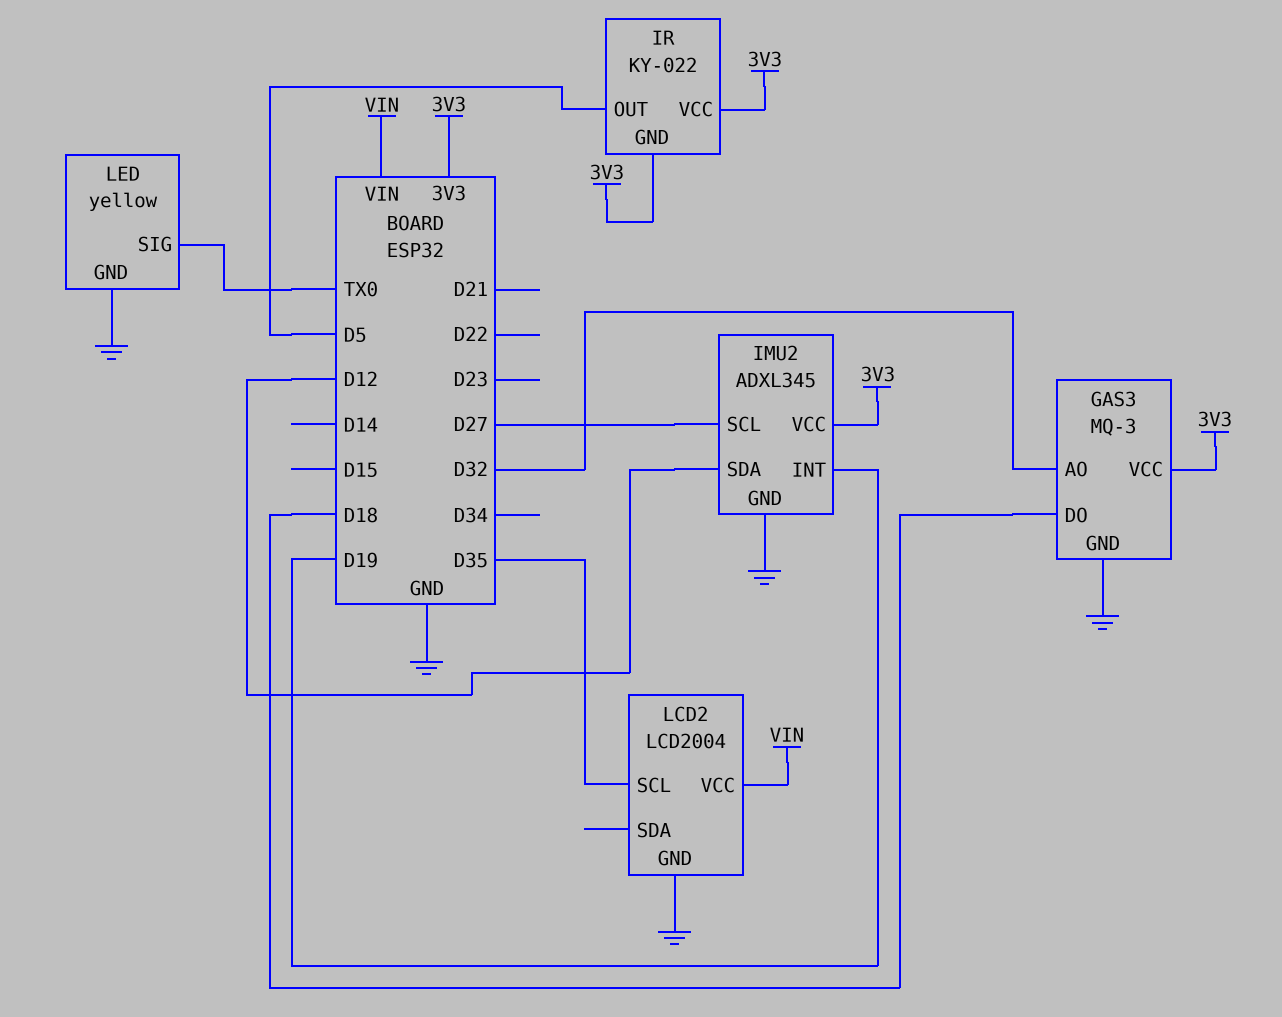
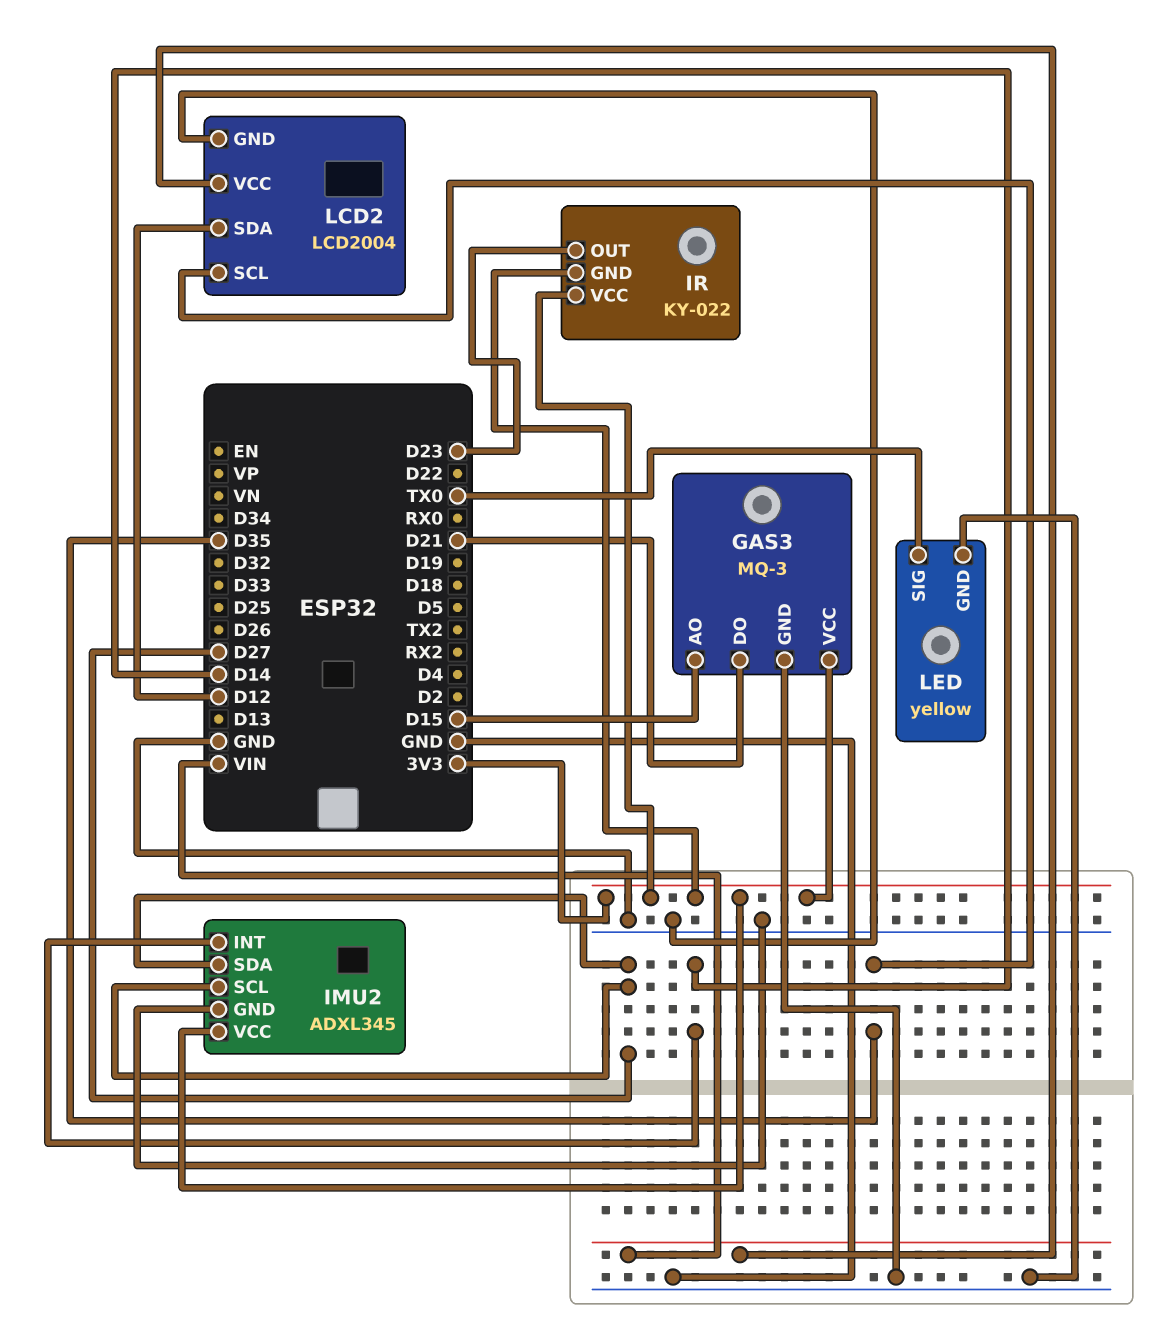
GAS3 pin AO: D32 -> D15
GAS3 pin DO: D18 -> D21
IMU2 pin INT: D19 -> D14
IMU2 pin SDA: D12 -> D27
IR pin OUT: D5 -> D23
LCD2 pin SDA: none -> D12

